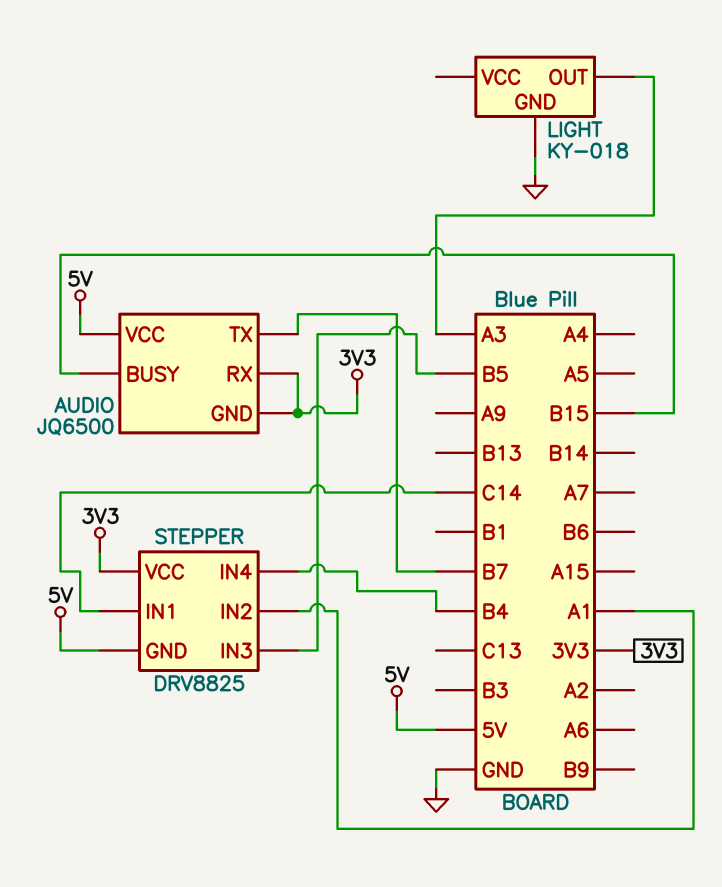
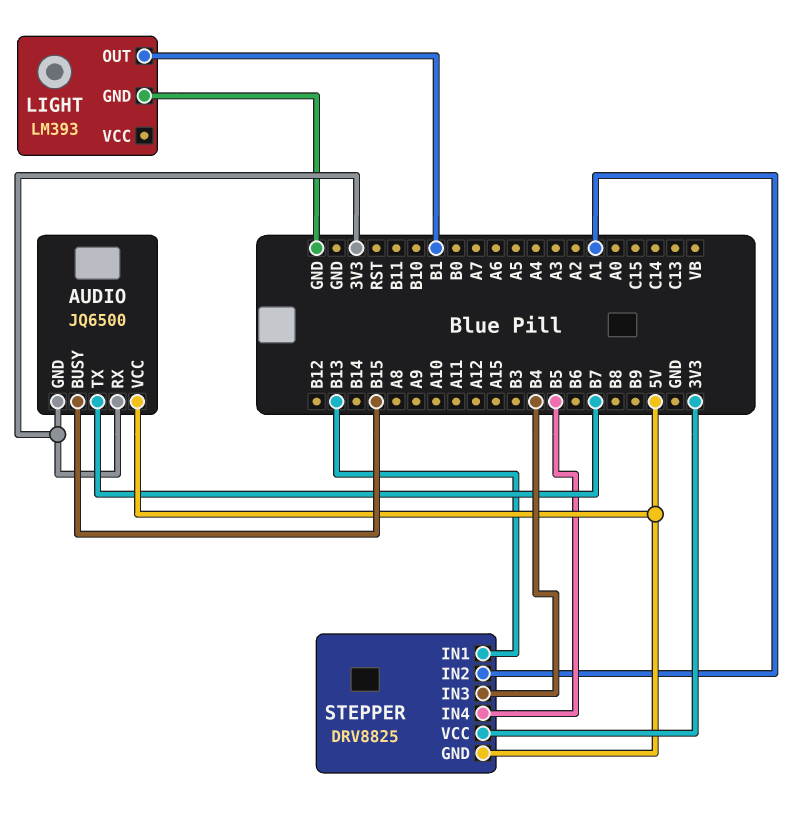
LIGHT: KY-018 -> LM393
LIGHT pin OUT: A3 -> B1
STEPPER pin IN1: C14 -> B13
STEPPER pin IN3: B5 -> B4
STEPPER pin IN4: B4 -> B5

